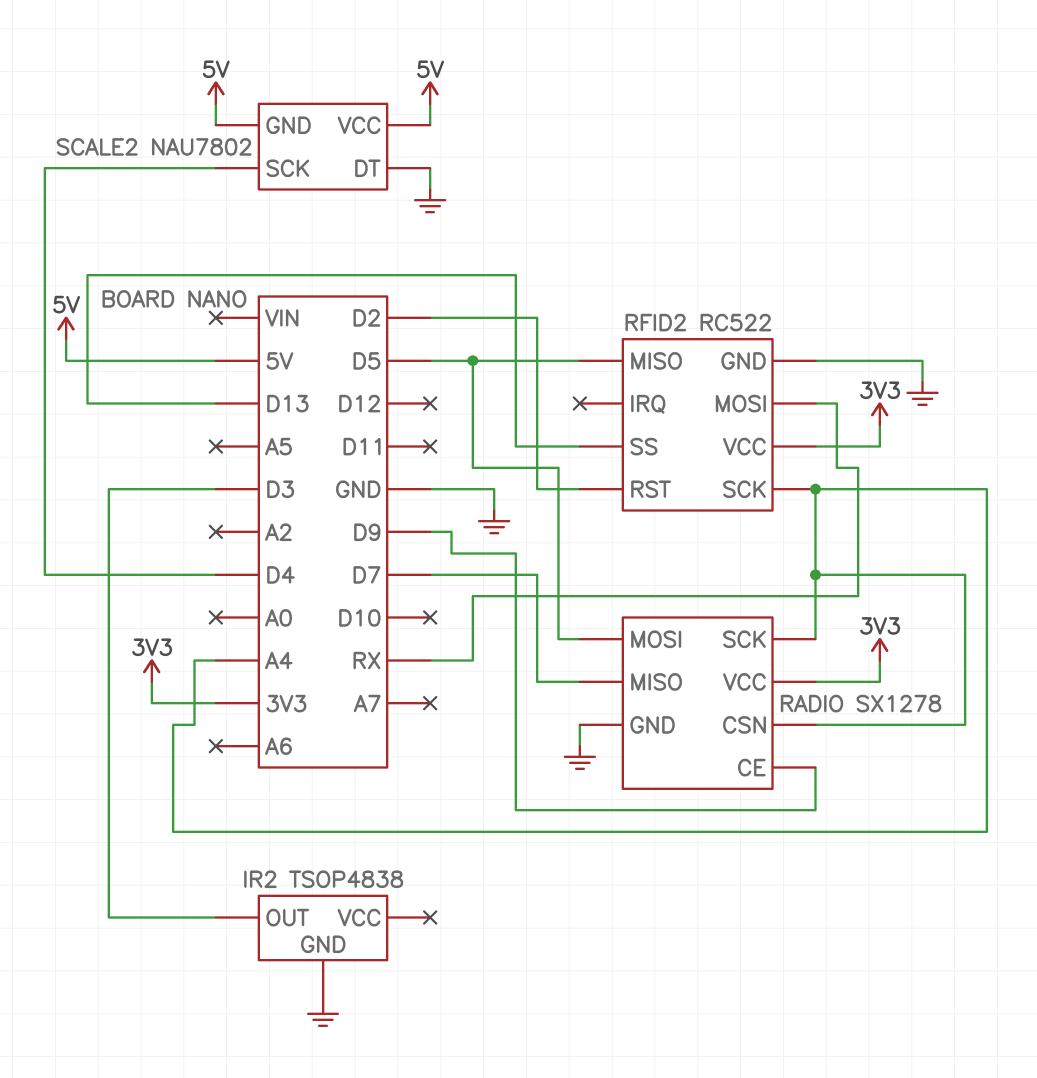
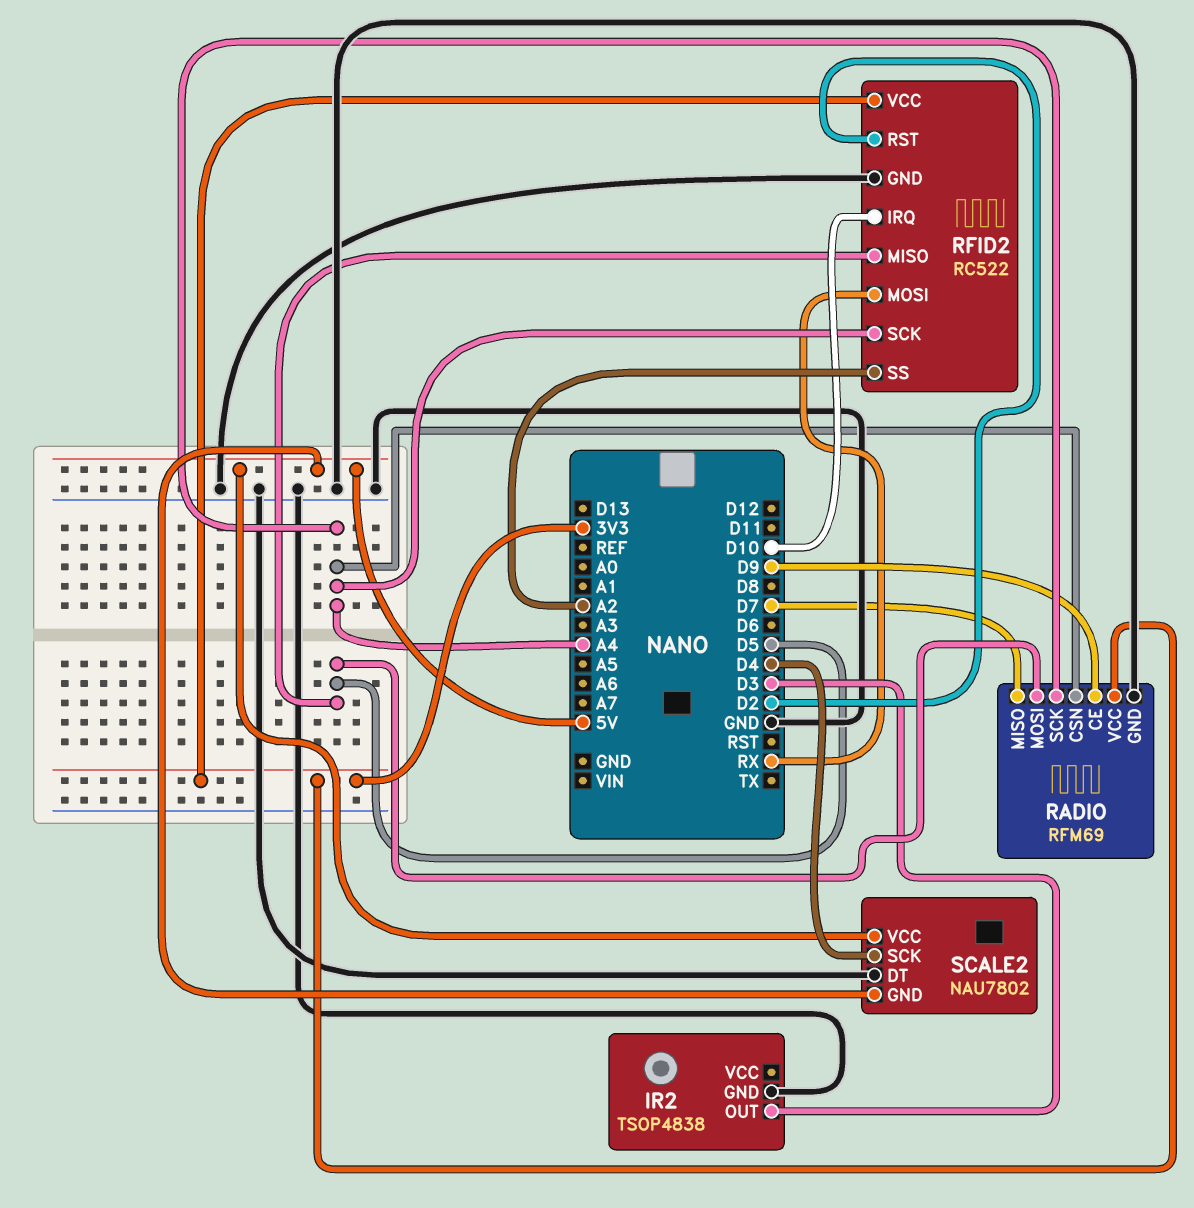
RADIO: SX1278 -> RFM69
RFID2 pin IRQ: none -> D10
RFID2 pin SS: D13 -> A2

